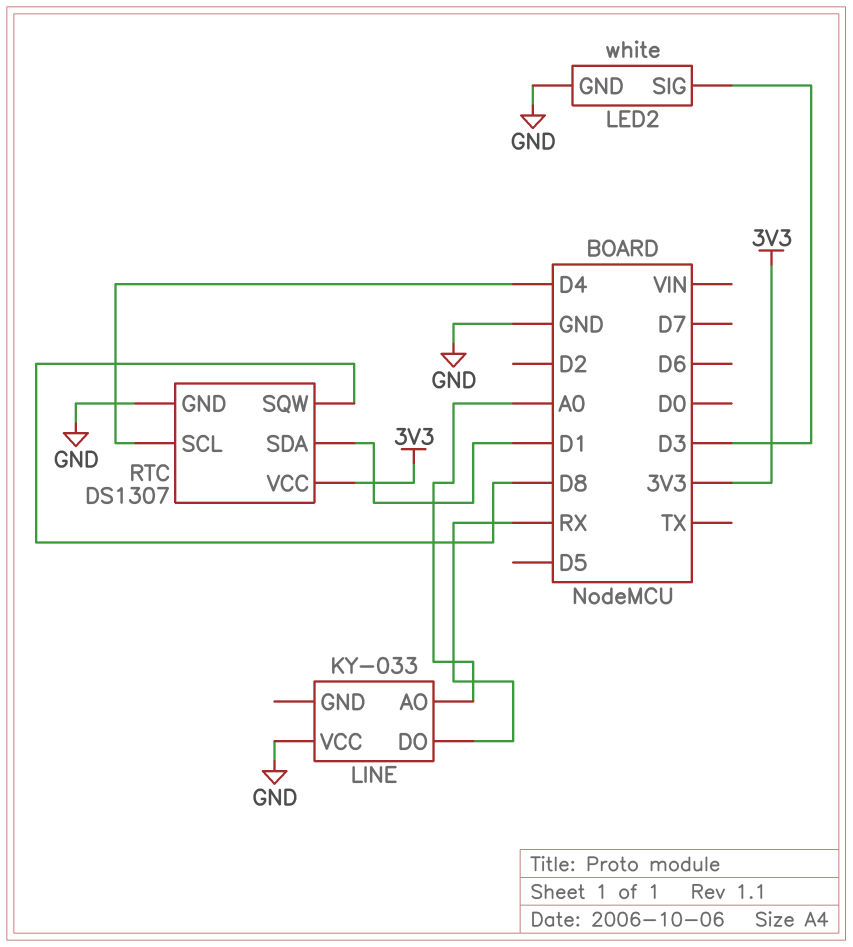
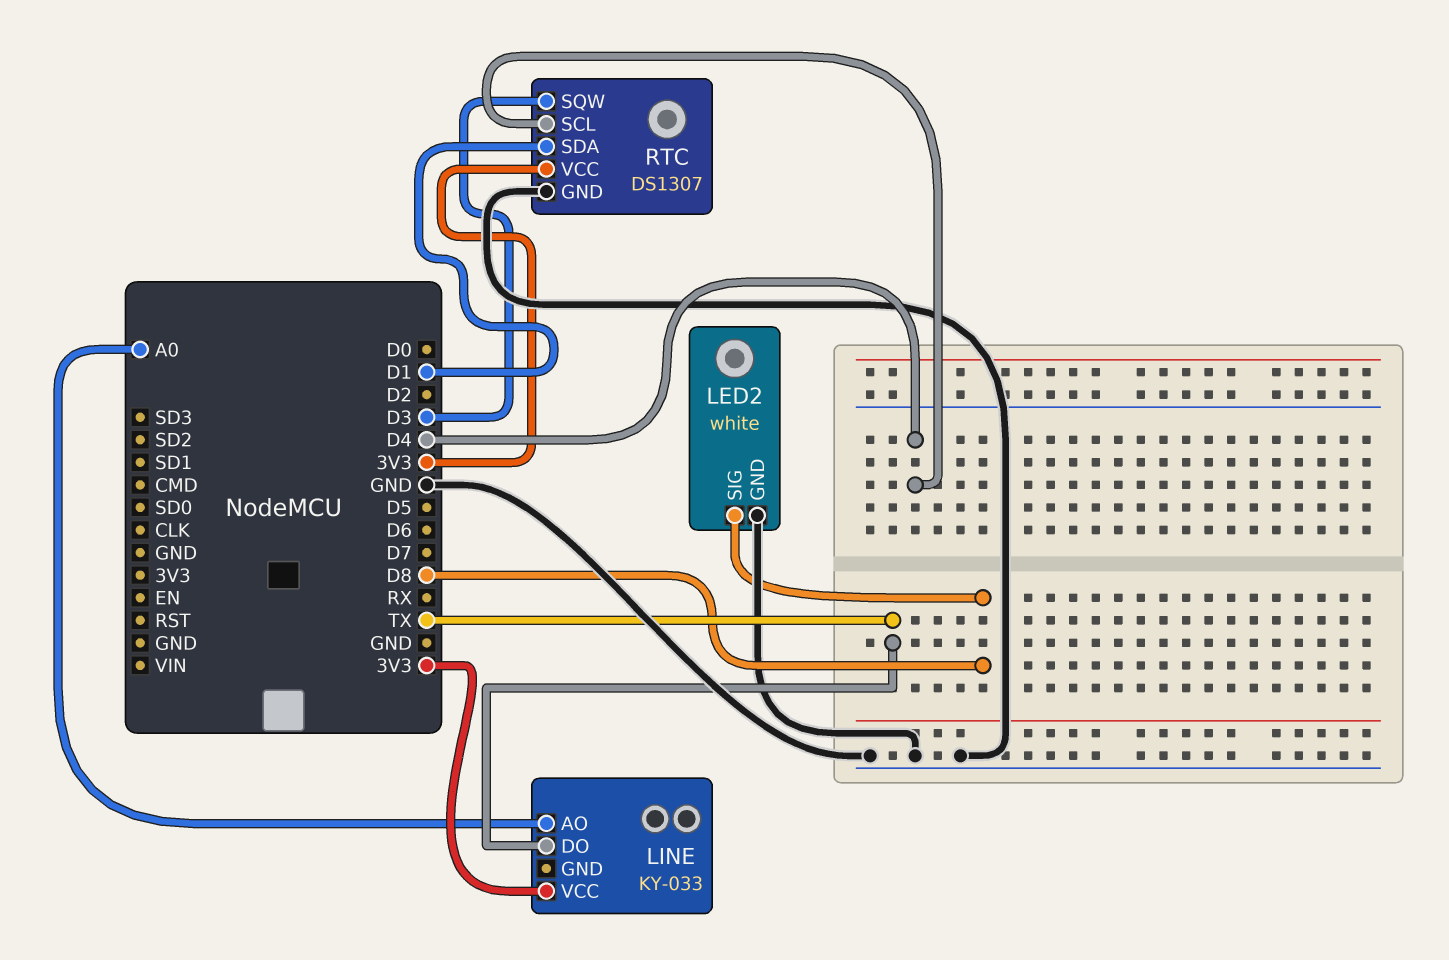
LED2 pin SIG: D3 -> D8
LINE pin DO: RX -> TX
LINE pin VCC: GND -> 3V3
RTC pin SQW: D8 -> D3

